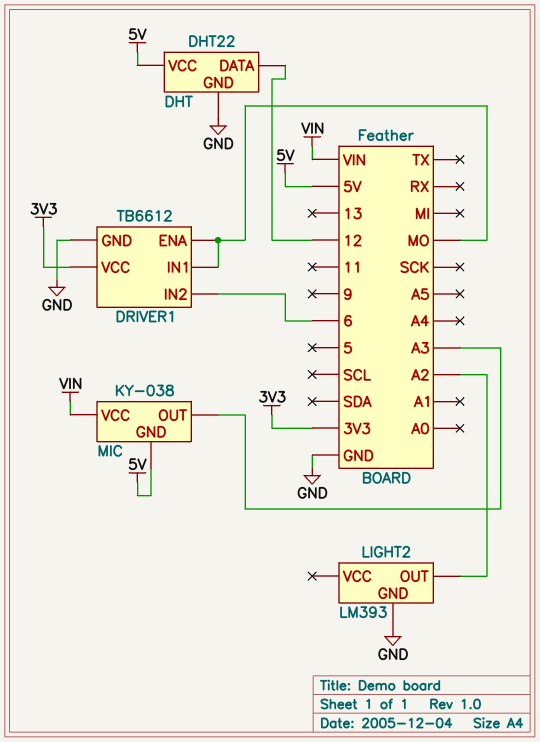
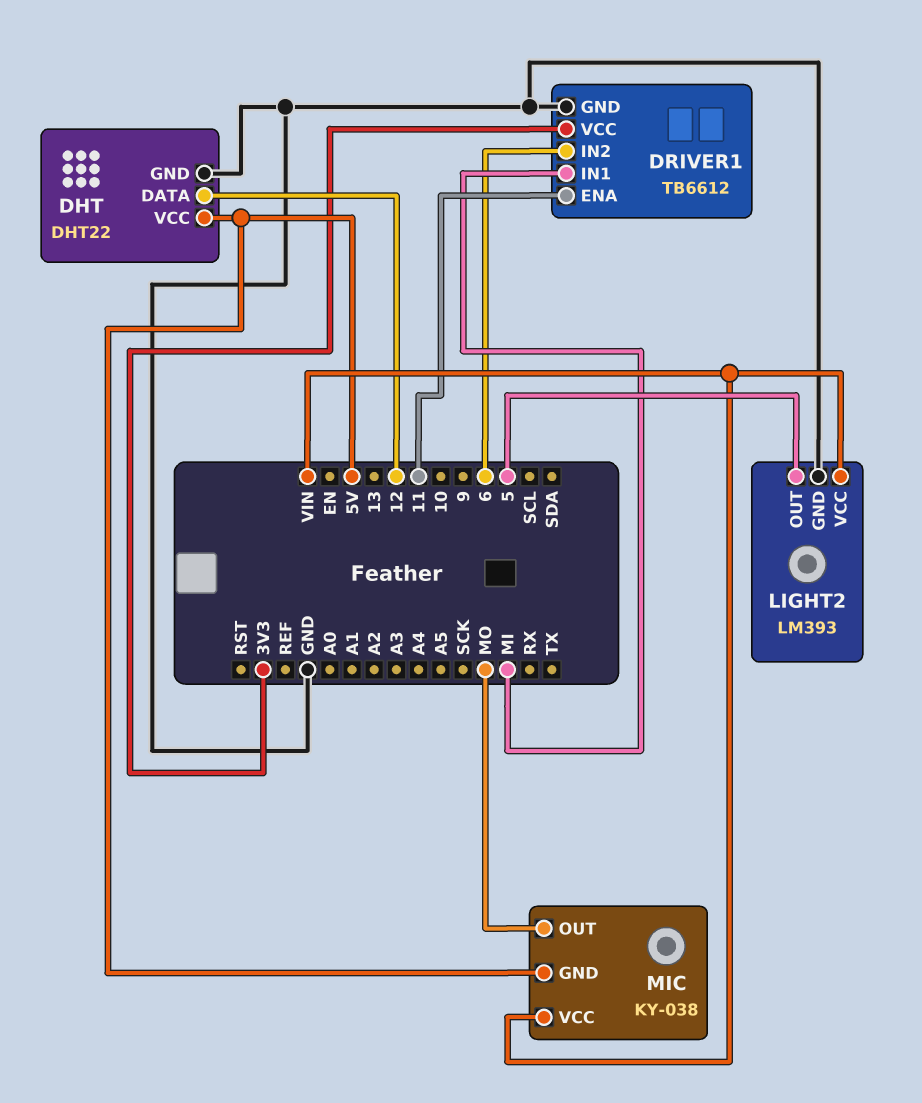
DRIVER1 pin ENA: MO -> 11
DRIVER1 pin IN1: MO -> MI
LIGHT2 pin OUT: A2 -> 5
LIGHT2 pin VCC: none -> VIN
MIC pin OUT: A3 -> MO

